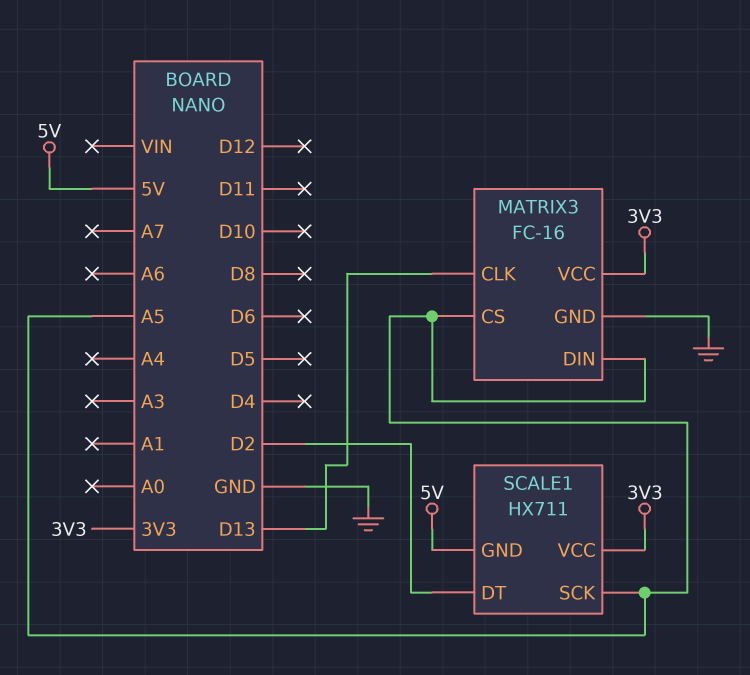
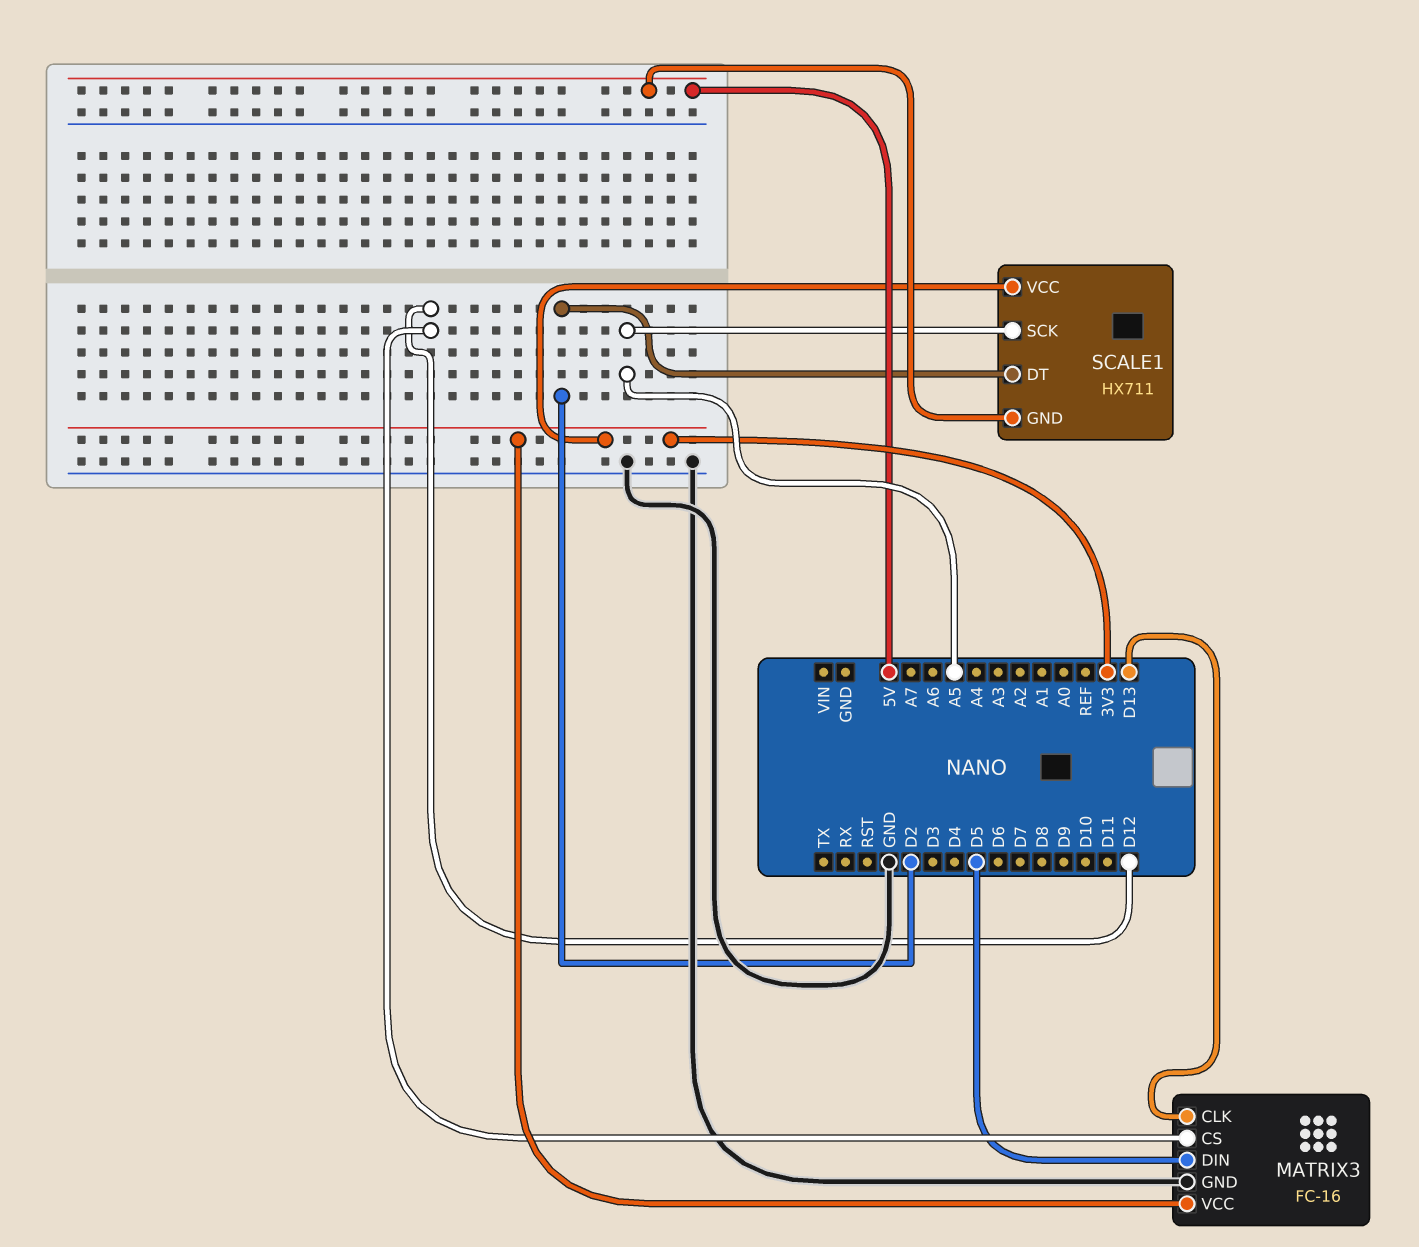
MATRIX3 pin CS: A5 -> D12
MATRIX3 pin DIN: A5 -> D5

